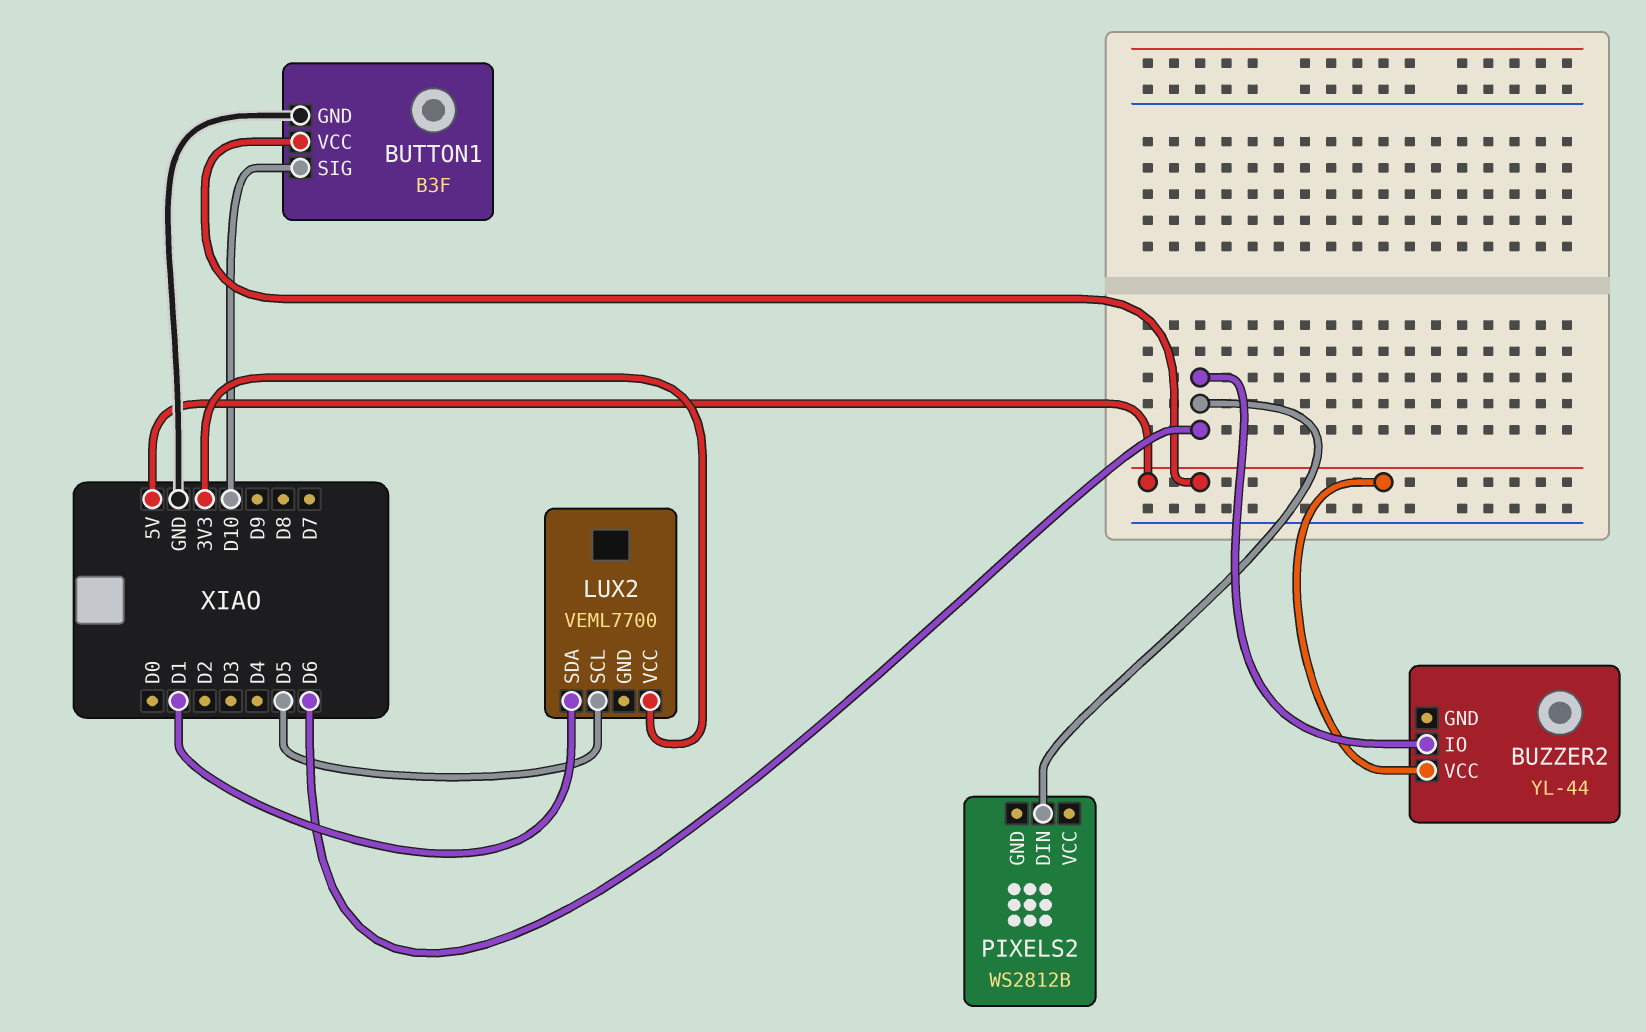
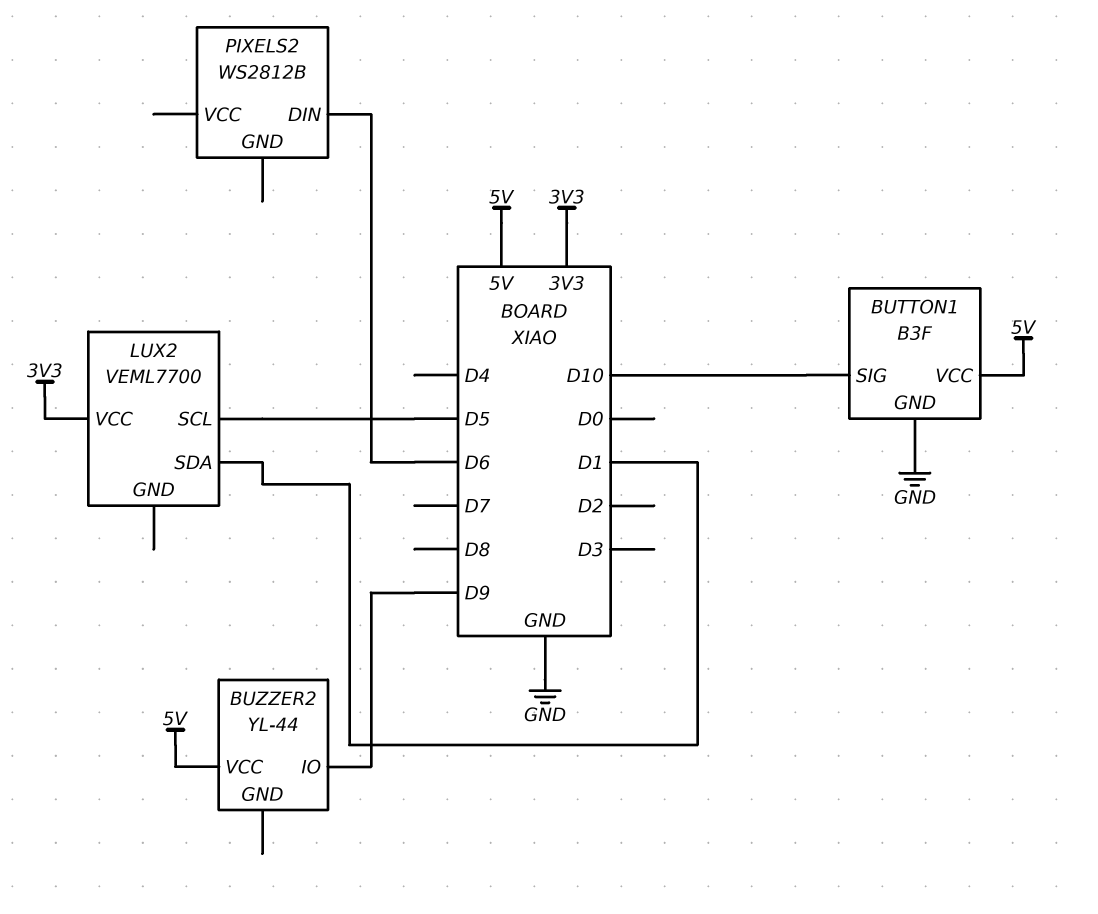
BUZZER2 pin IO: D6 -> D9

